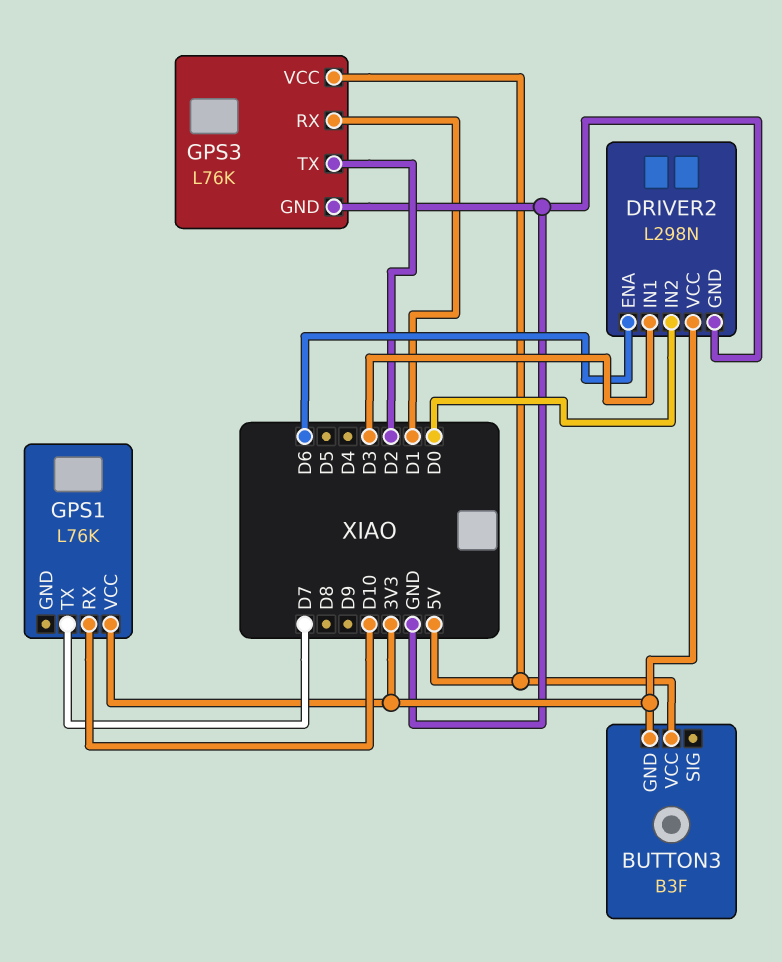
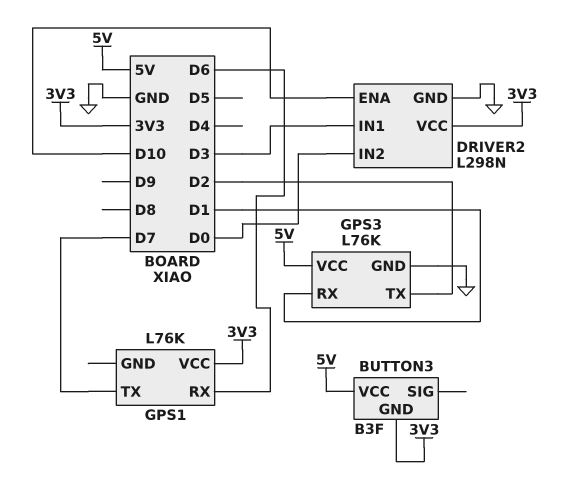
DRIVER2 pin ENA: D6 -> D10
GPS1 pin RX: D10 -> D6

